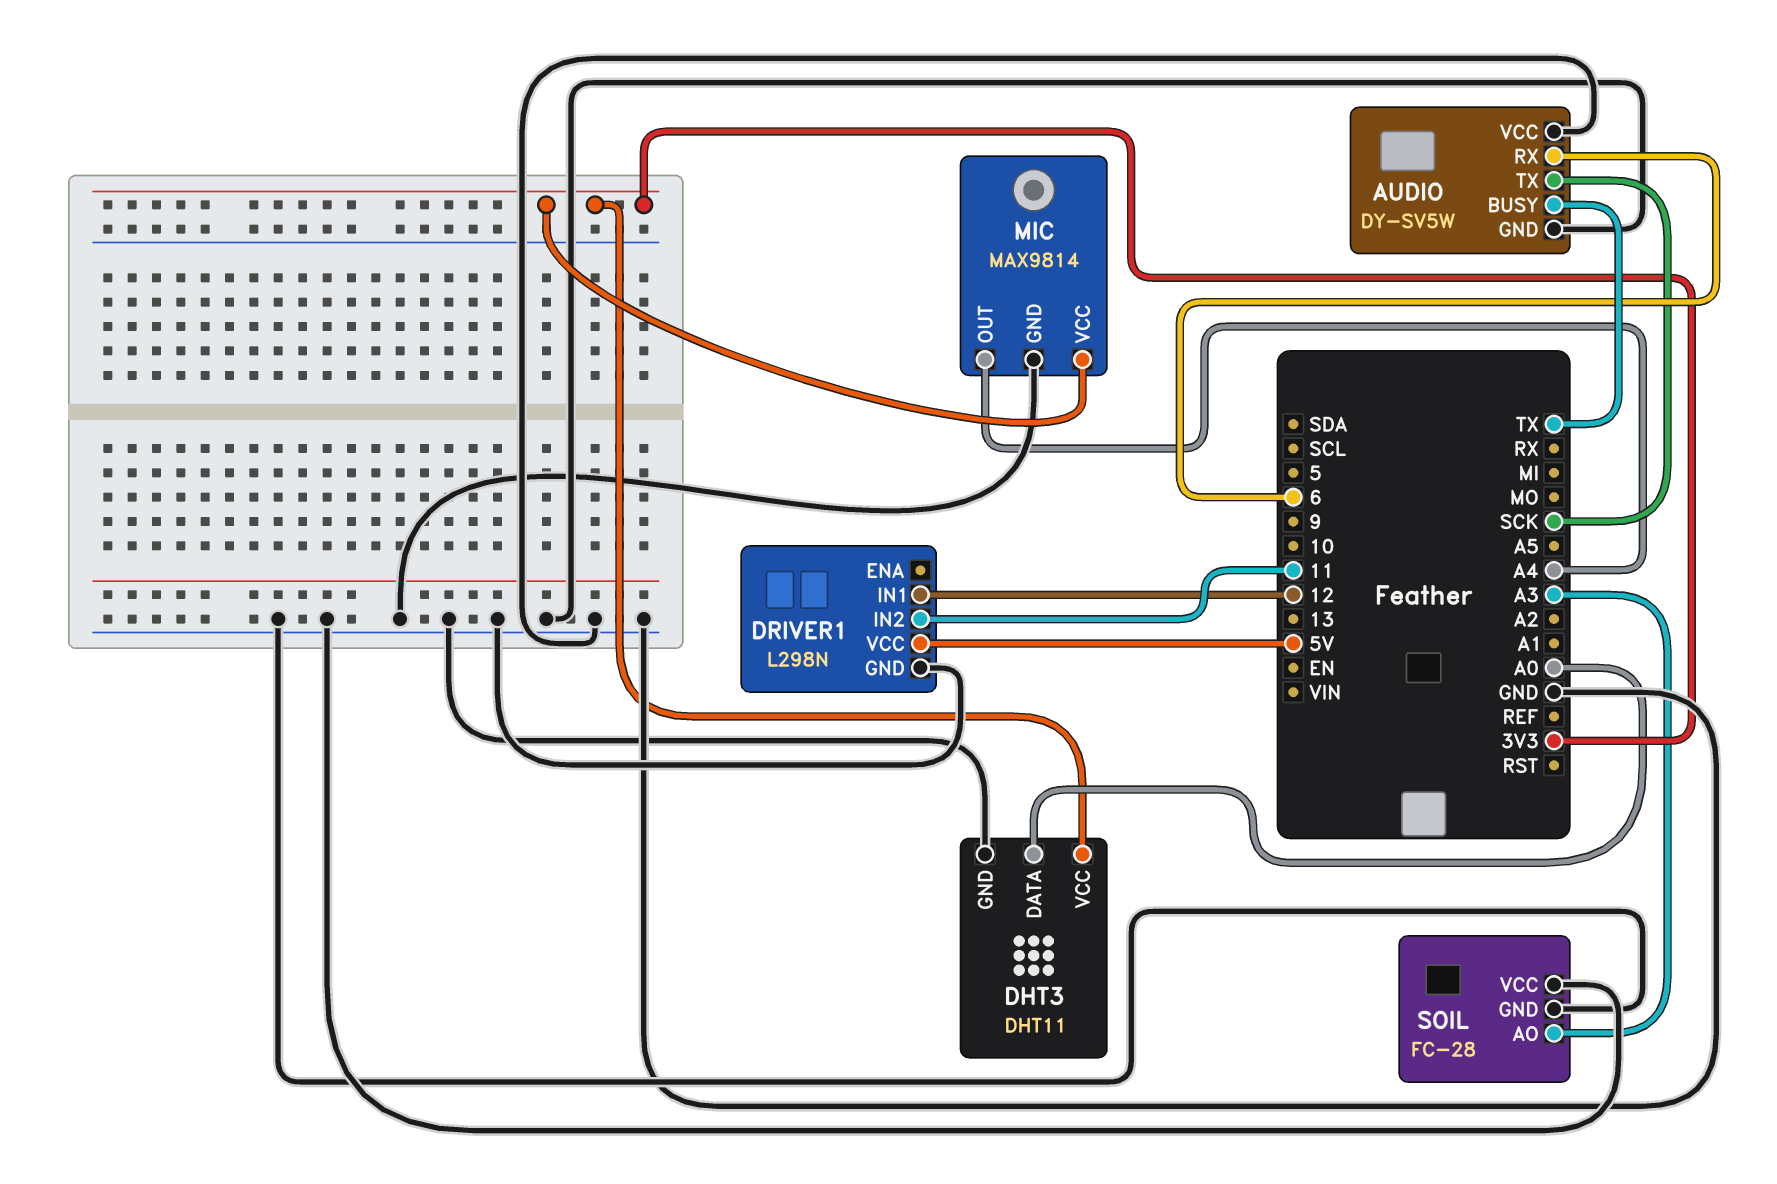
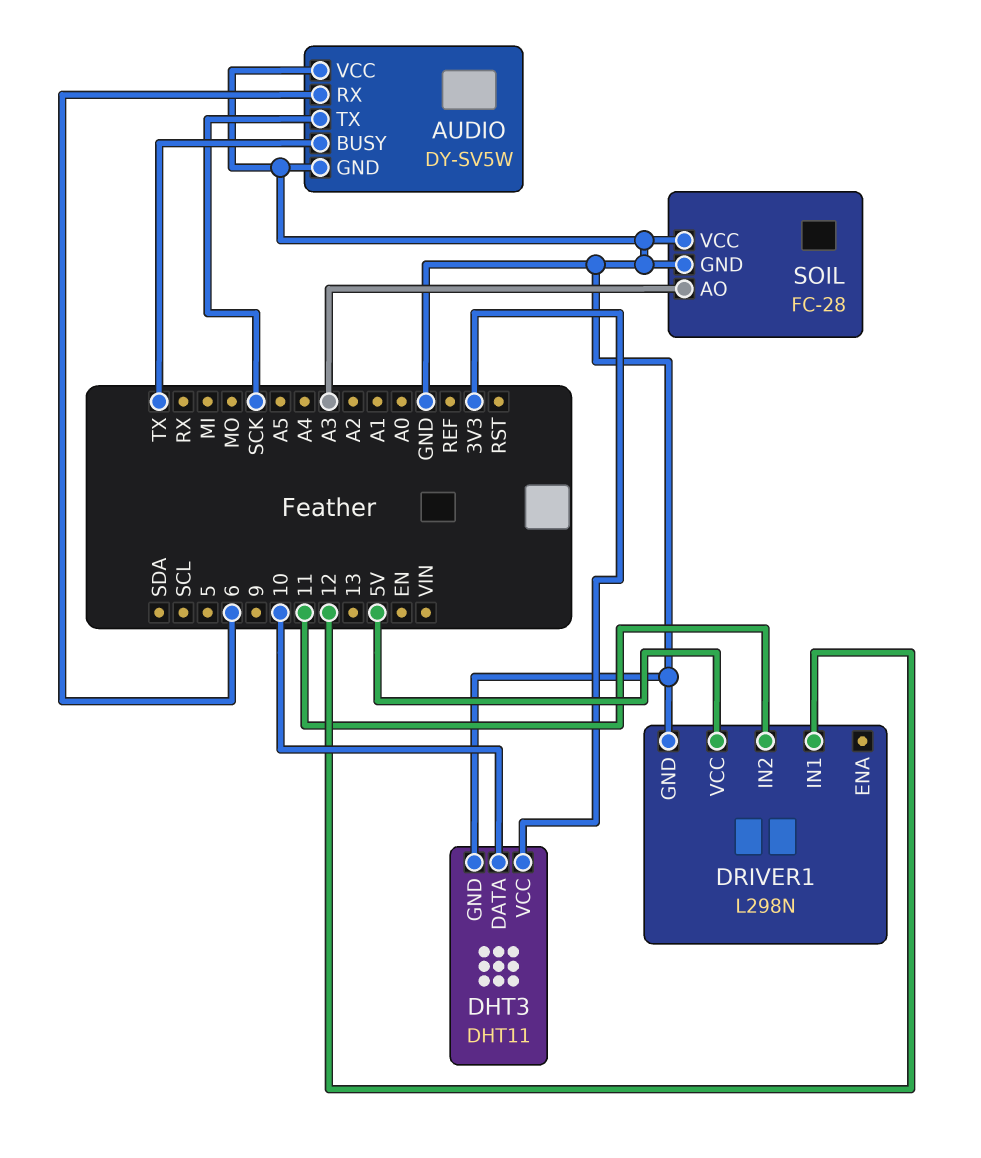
DHT3 pin DATA: A0 -> 10
MIC: MAX9814 -> none
MIC pin GND: GND -> none
MIC pin OUT: A4 -> none
MIC pin VCC: 3V3 -> none

